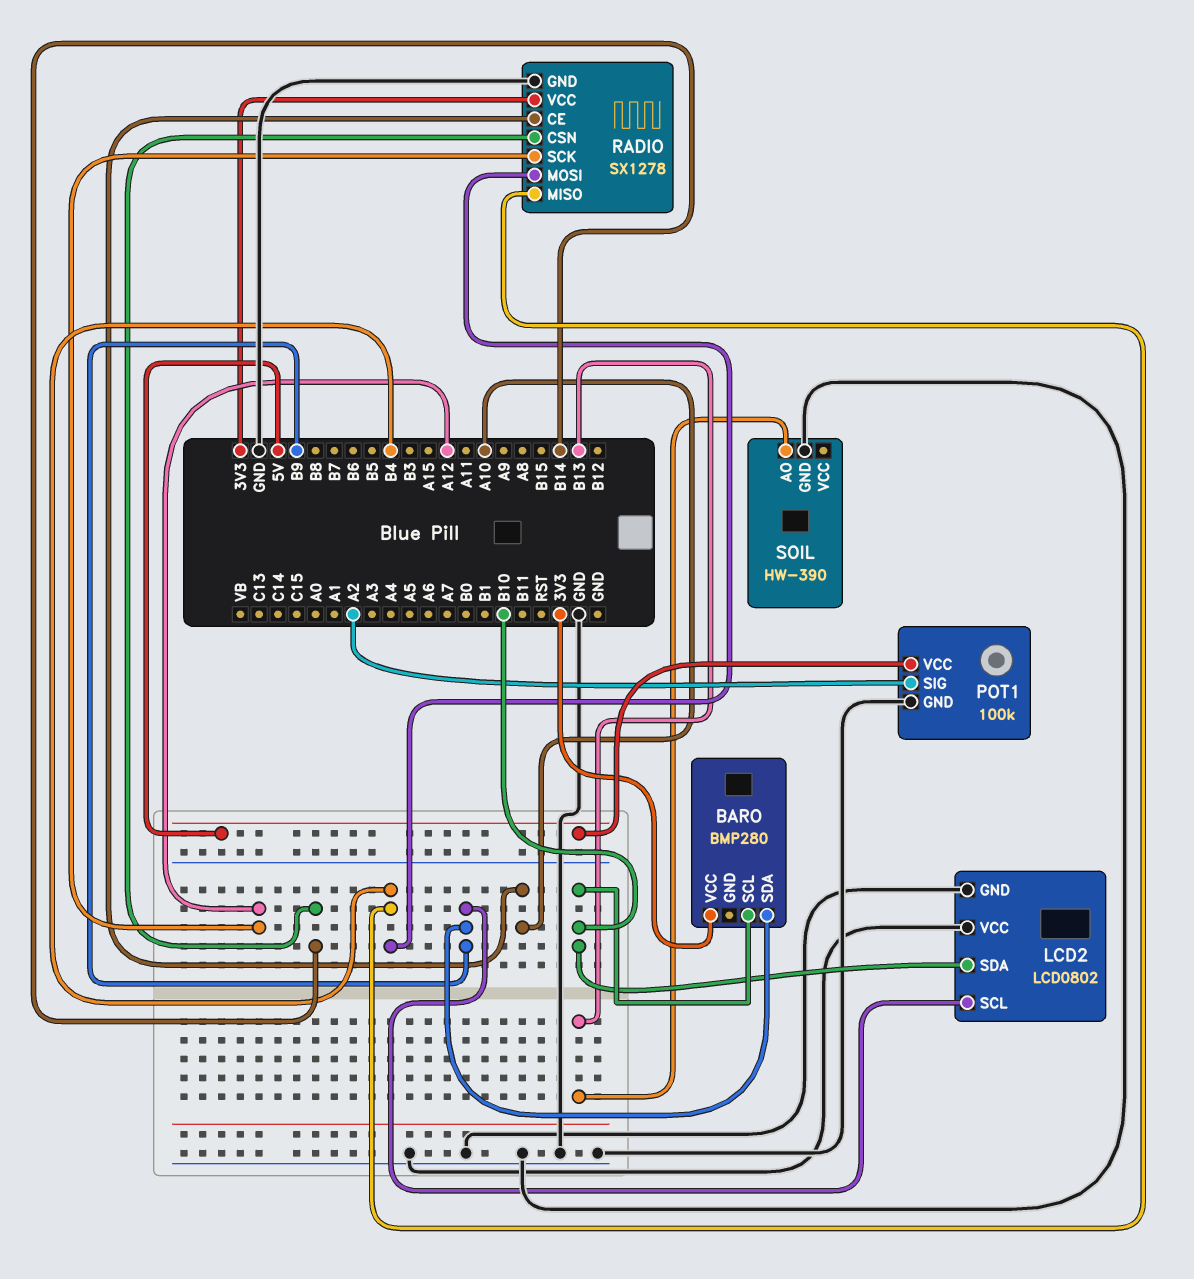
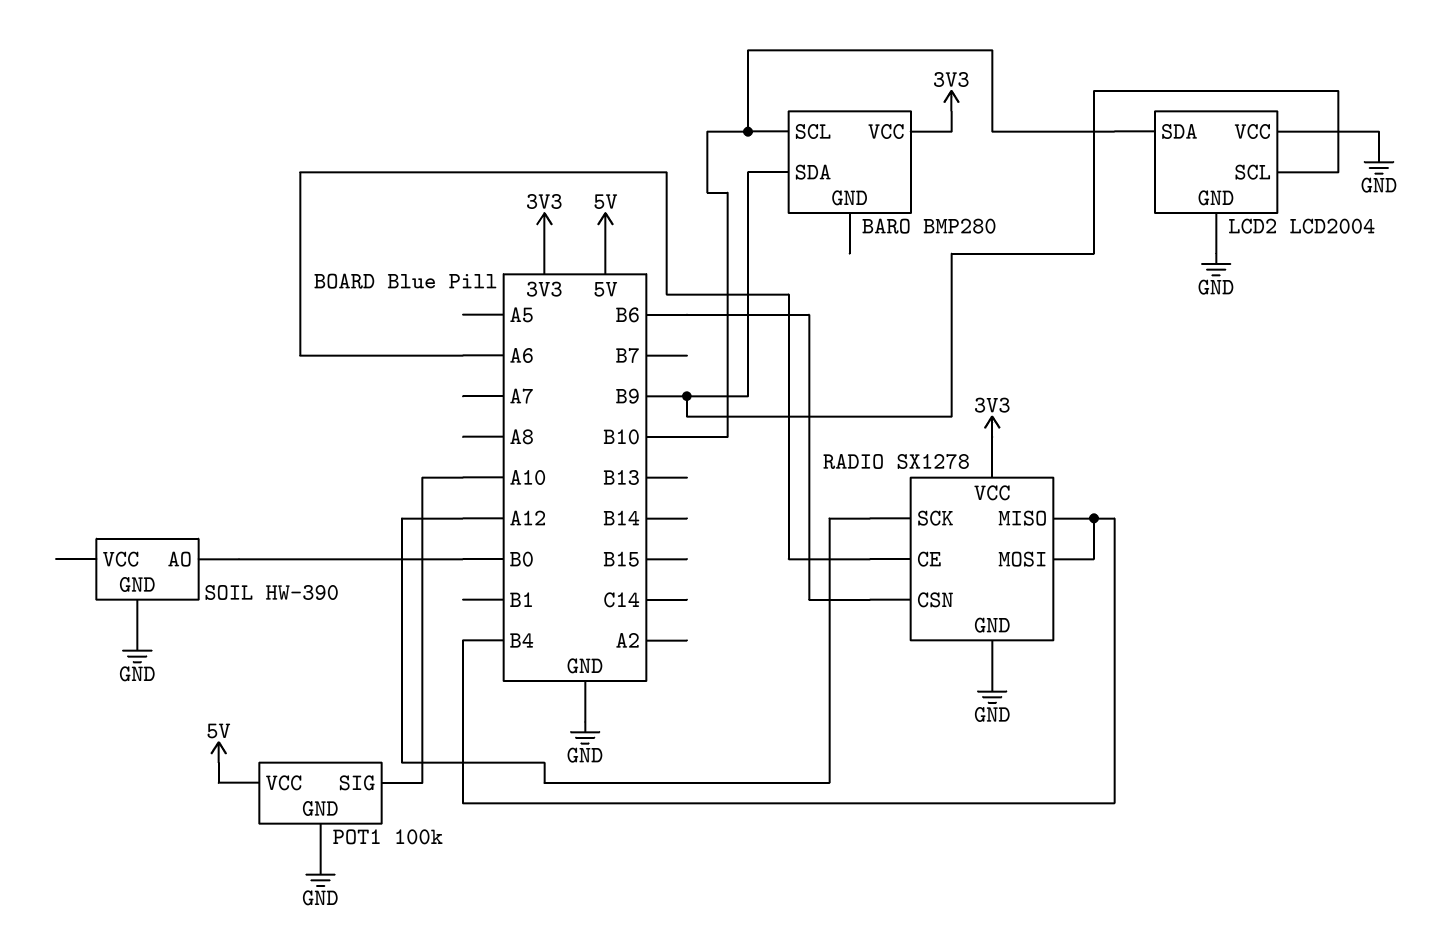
LCD2: LCD0802 -> LCD2004
POT1 pin SIG: A2 -> A10
RADIO pin CE: A10 -> A6
RADIO pin CSN: B14 -> B6
SOIL pin AO: B13 -> B0

